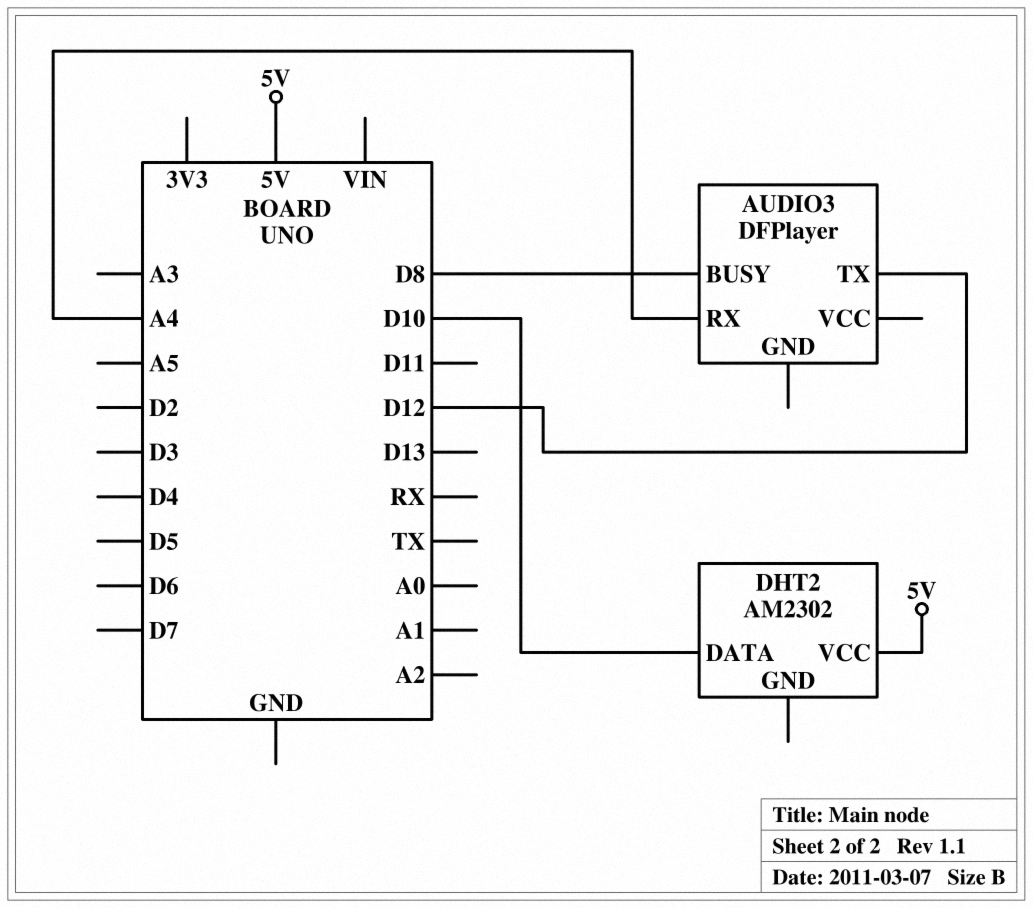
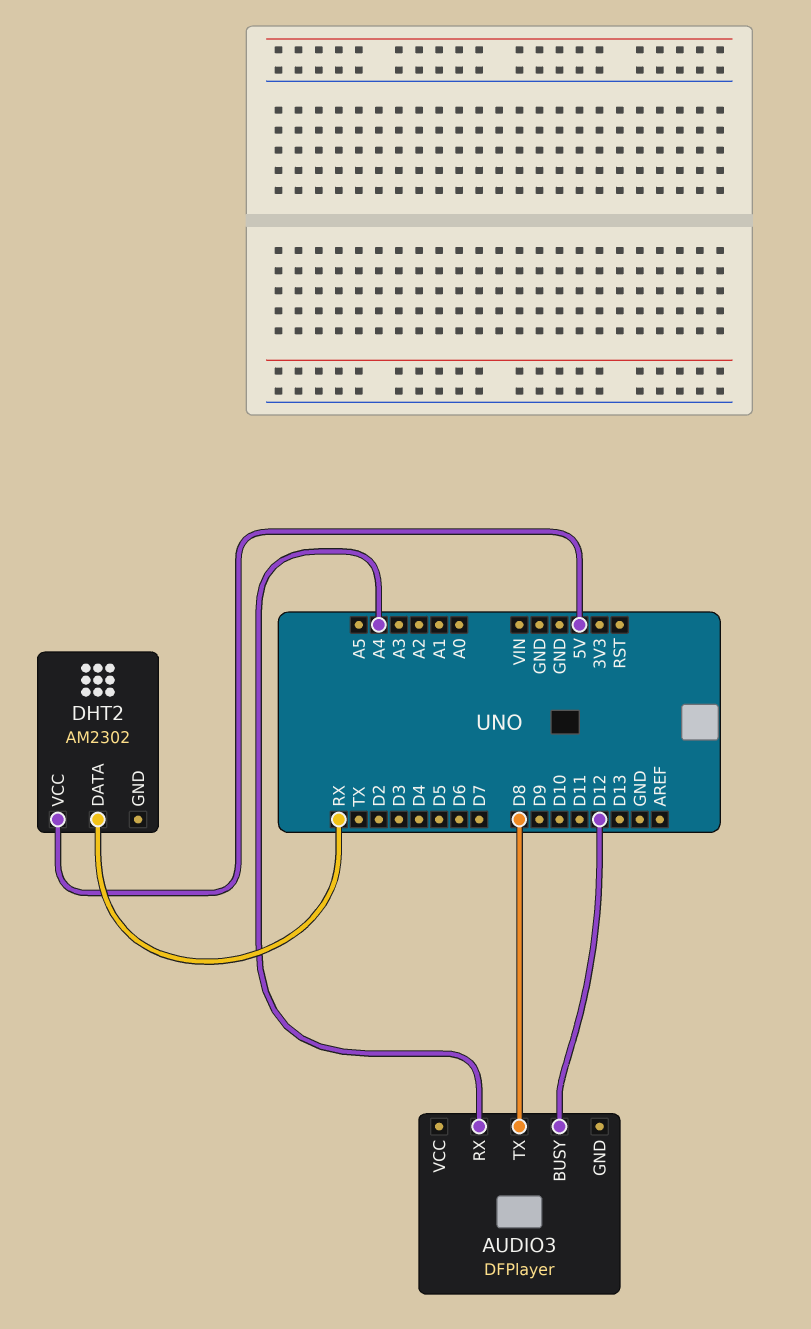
AUDIO3 pin BUSY: D8 -> D12
AUDIO3 pin TX: D12 -> D8
DHT2 pin DATA: D10 -> RX

